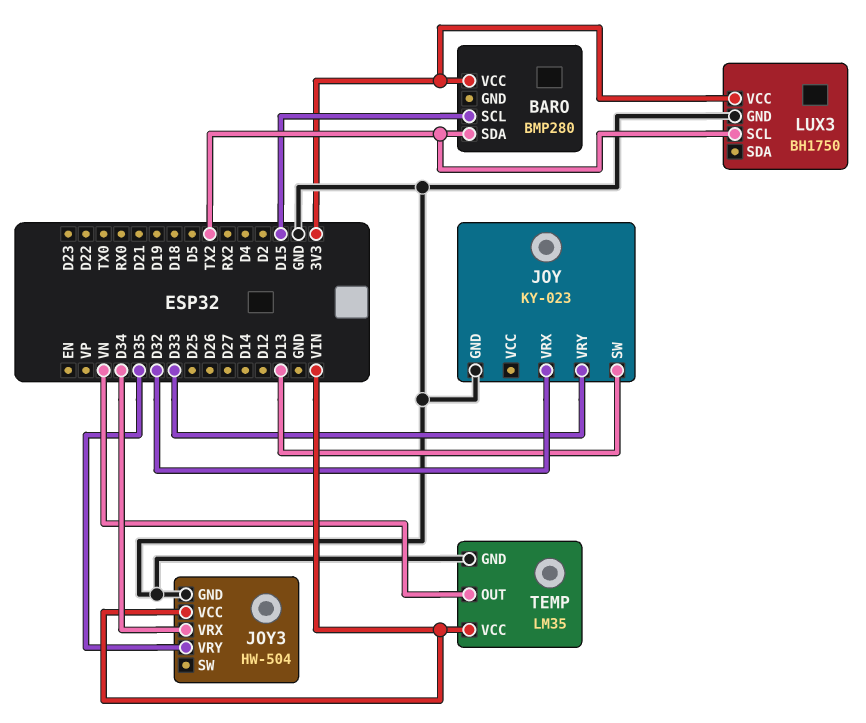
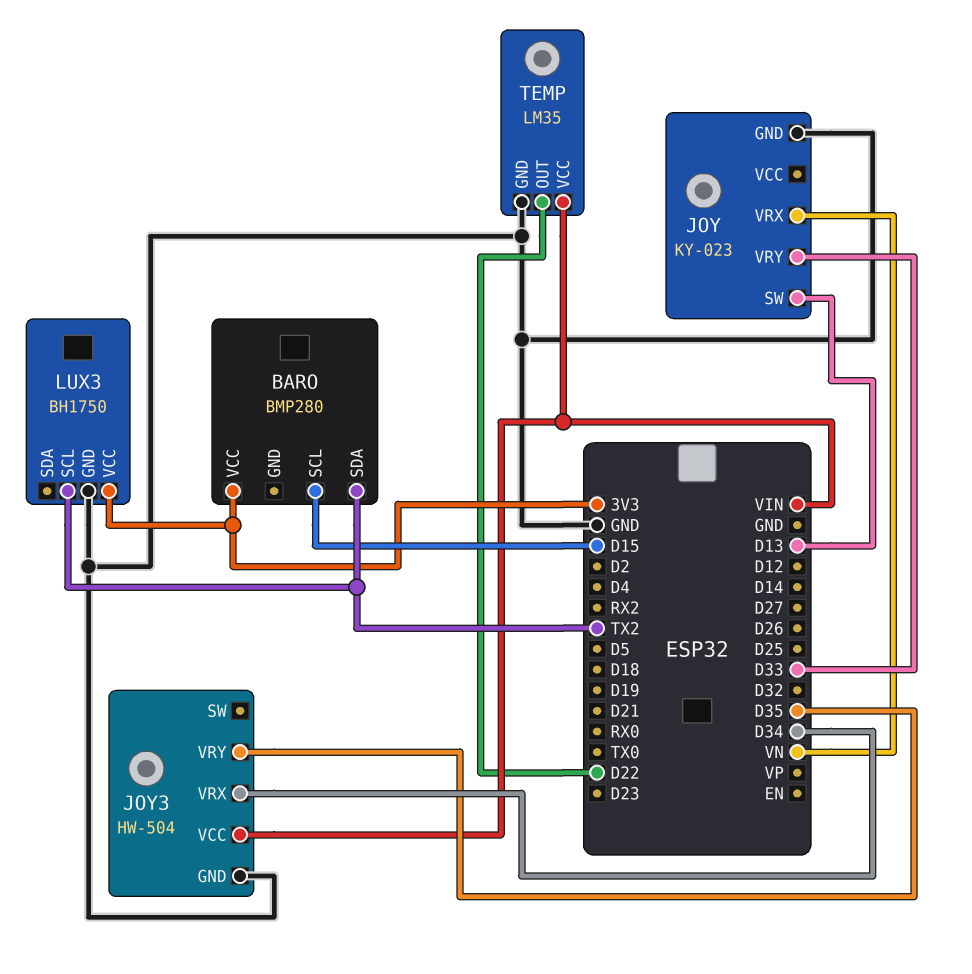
JOY pin VRX: D32 -> VN
TEMP pin OUT: VN -> D22

